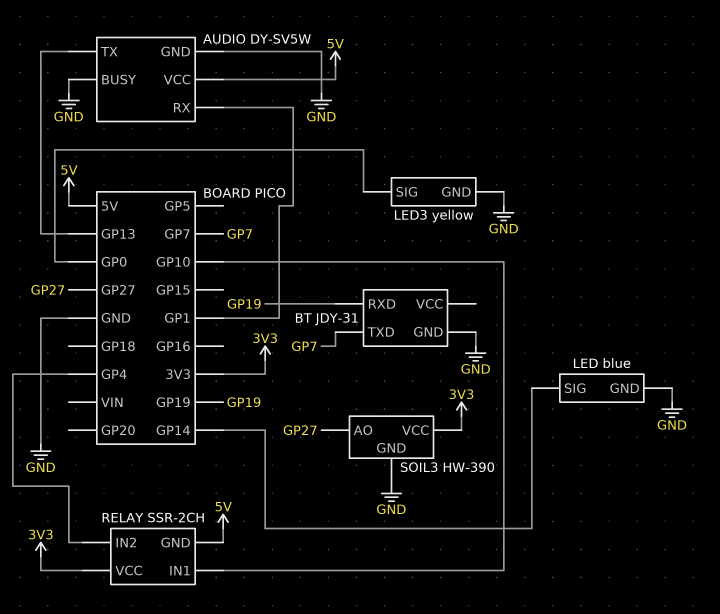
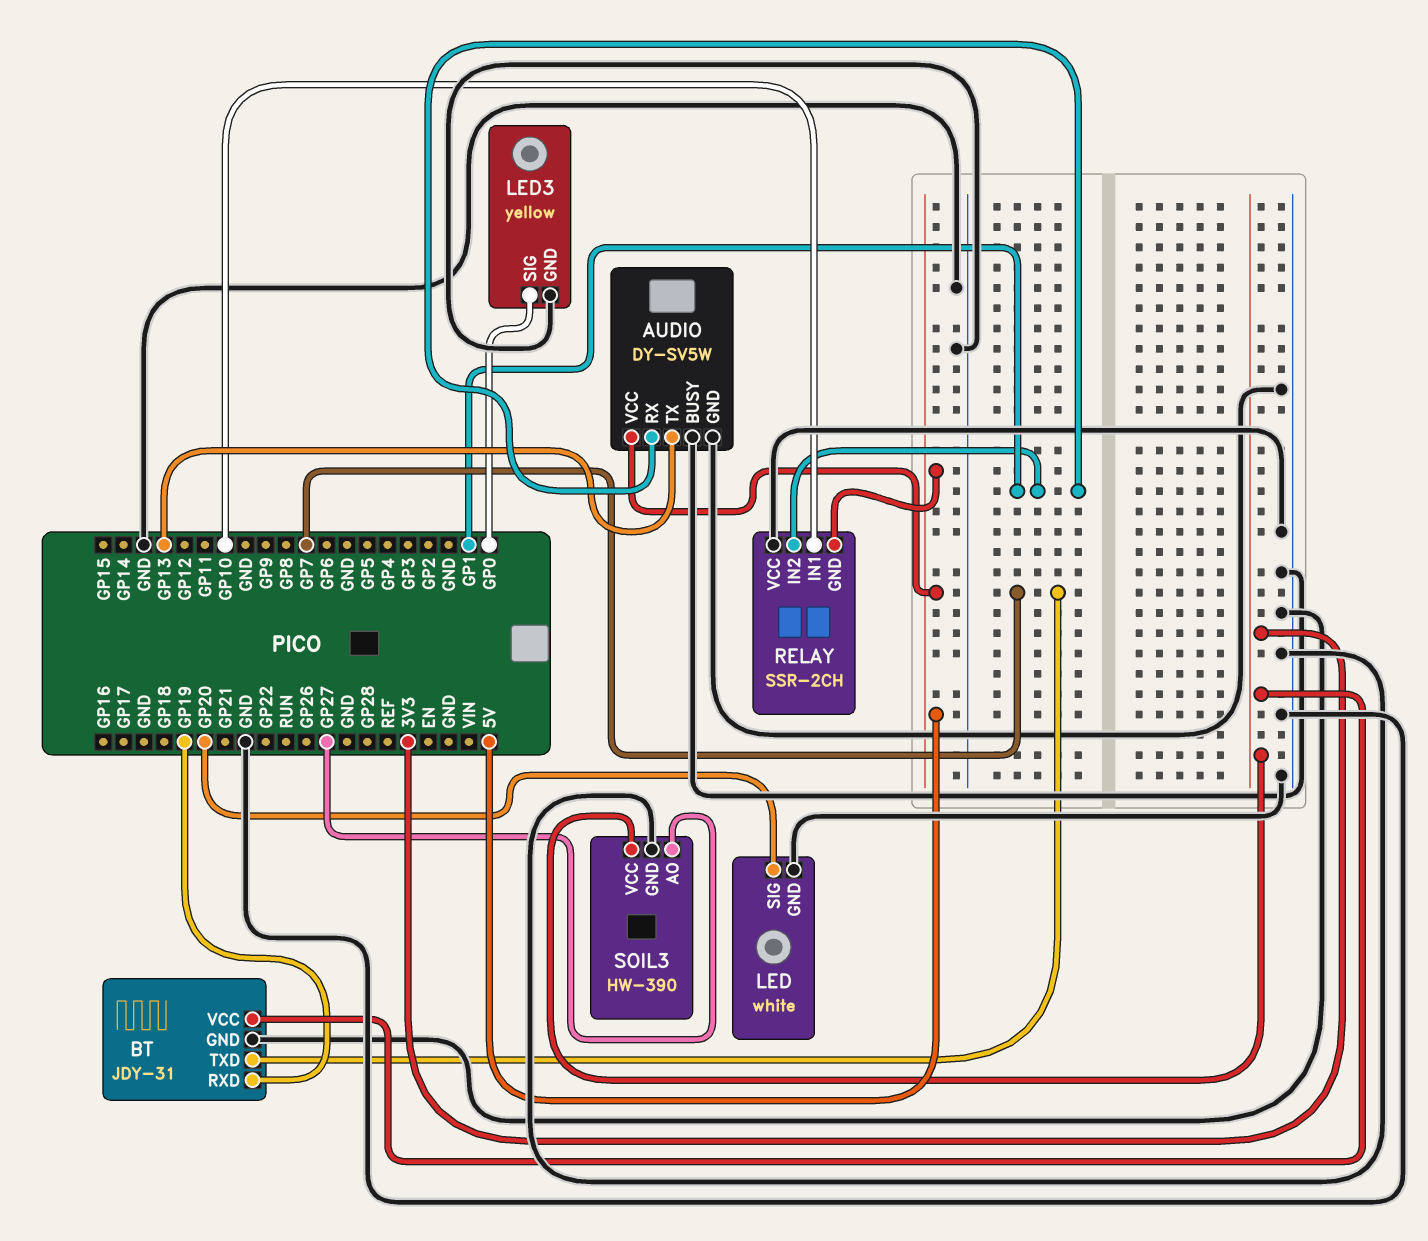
BT pin VCC: none -> 3V3
LED: blue -> white
LED pin SIG: GP14 -> GP20
RELAY pin IN2: GP4 -> GP1
RELAY pin VCC: 3V3 -> GND

